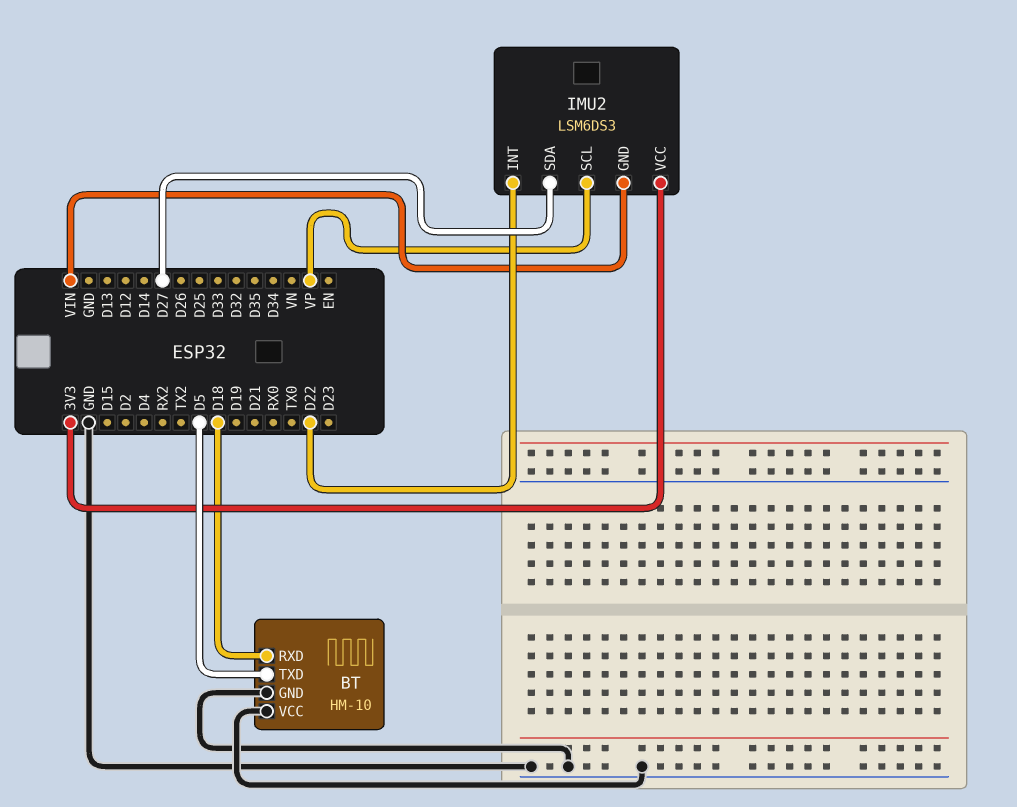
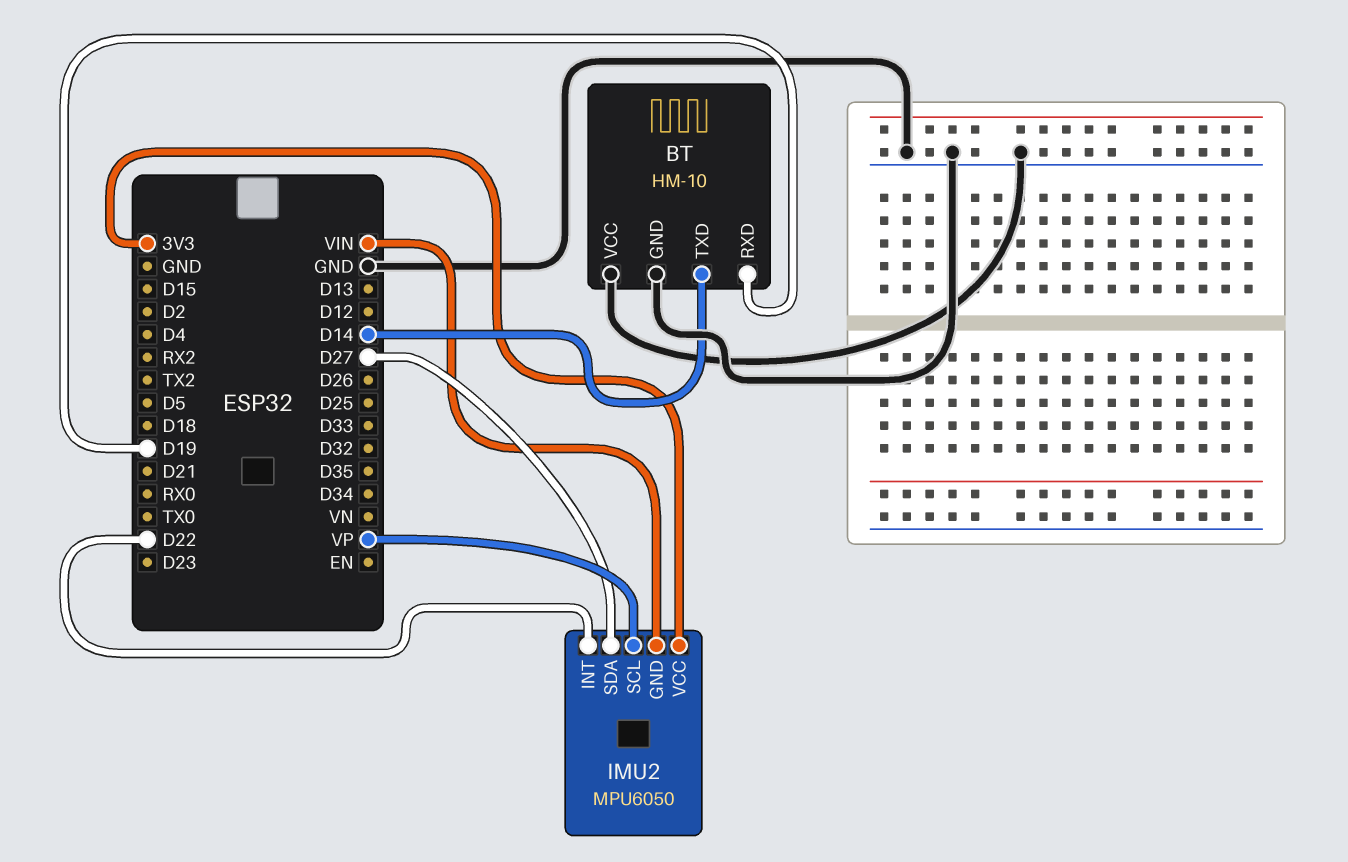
BT pin RXD: D18 -> D19
BT pin TXD: D5 -> D14
IMU2: LSM6DS3 -> MPU6050

